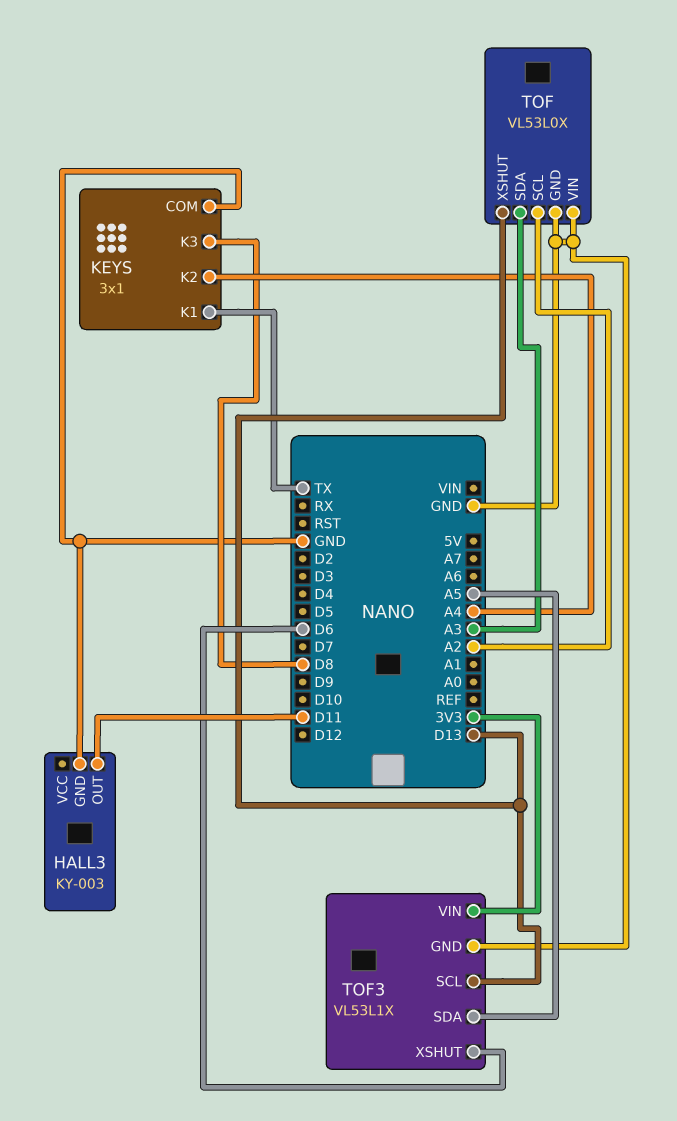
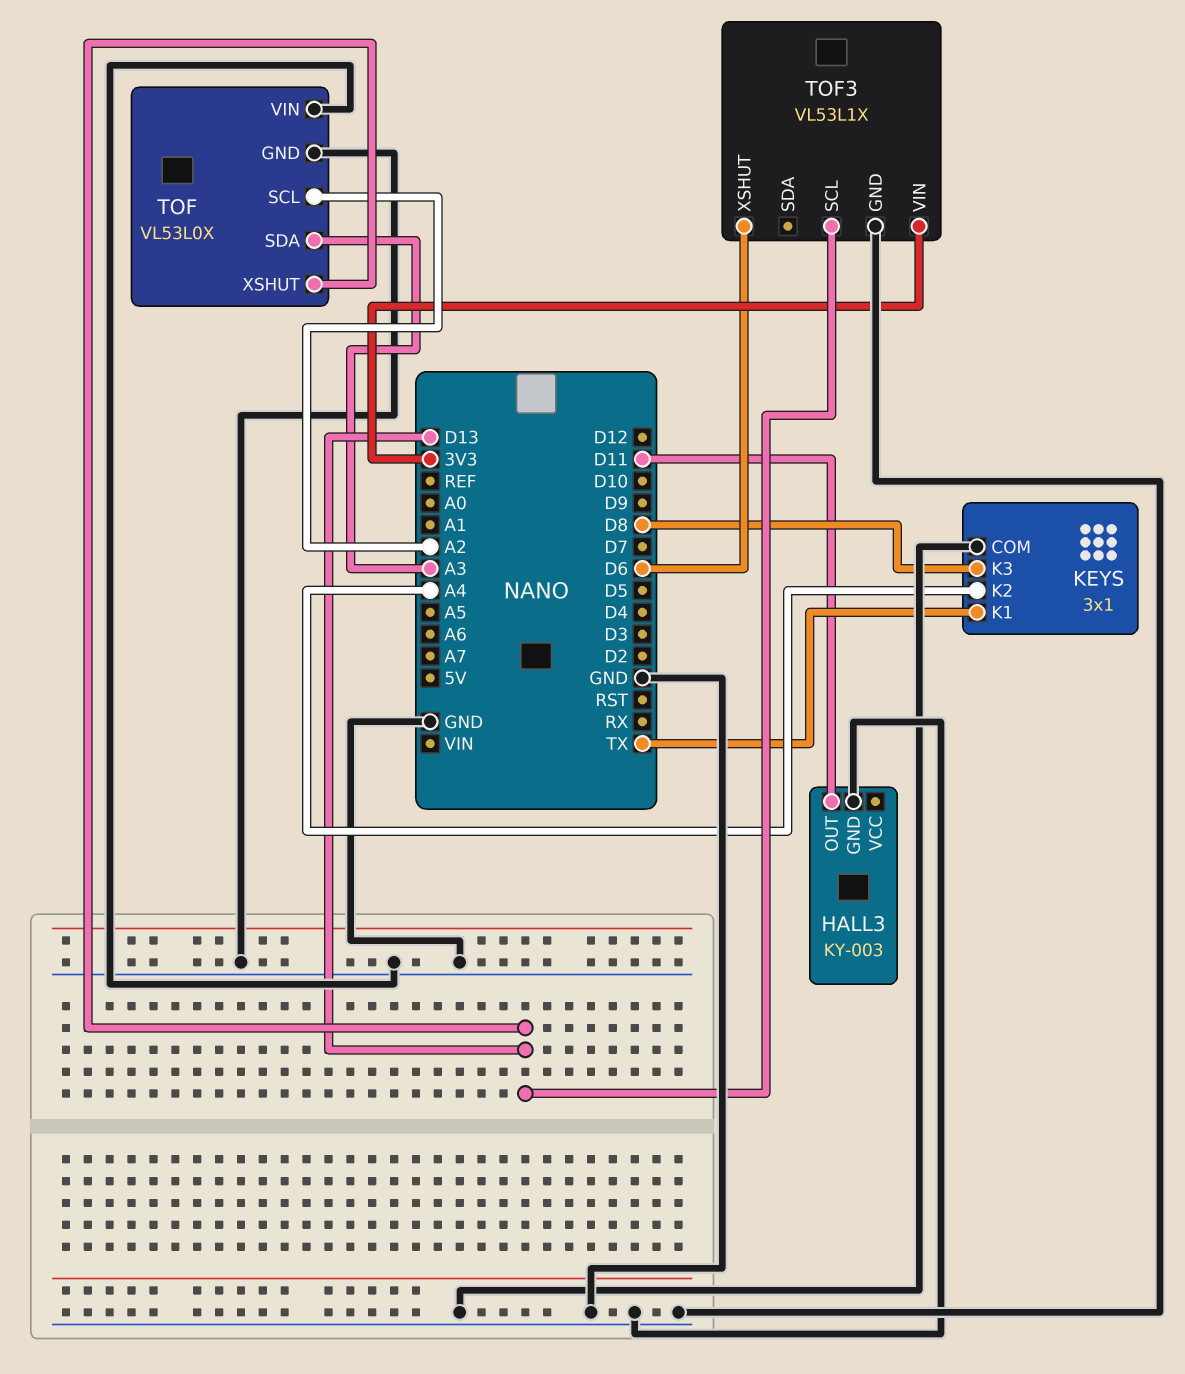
TOF3 pin SDA: A5 -> none

